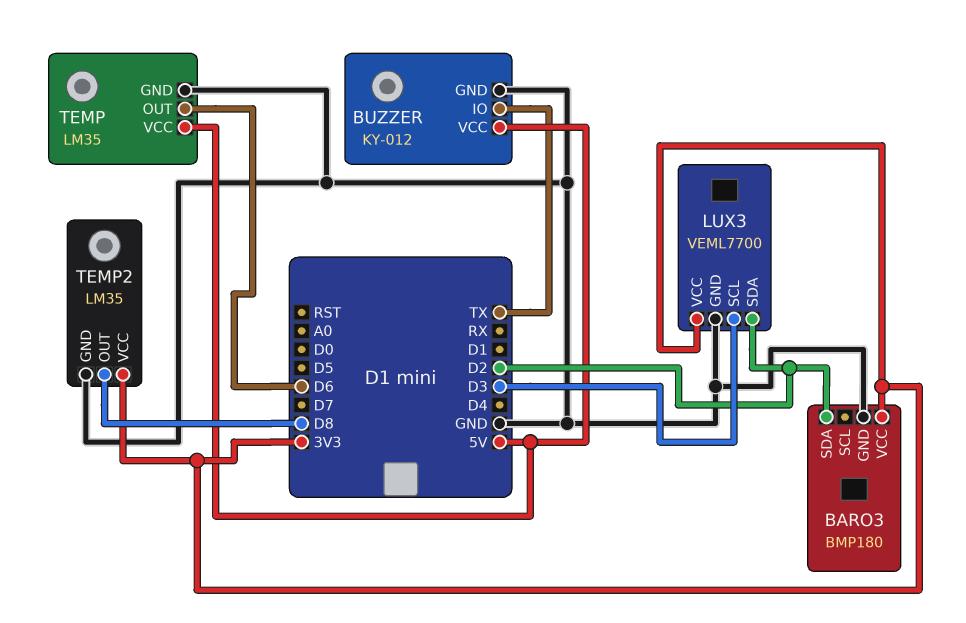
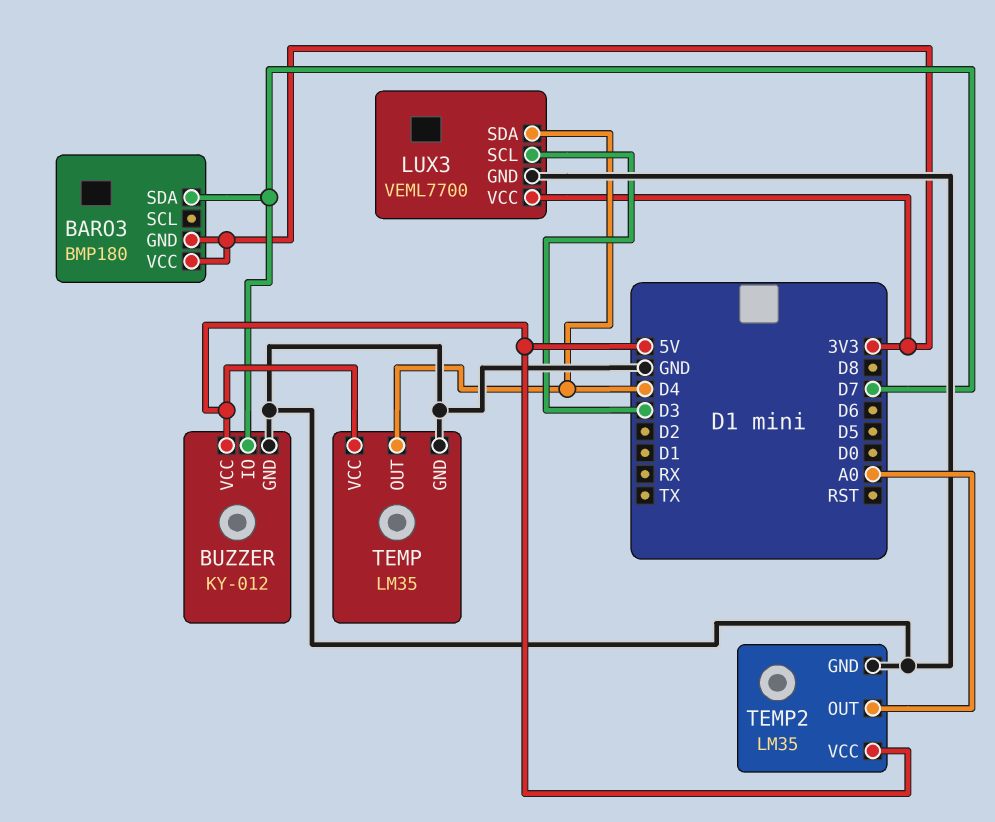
BARO3 pin GND: GND -> 3V3
BARO3 pin SDA: D2 -> D7
BUZZER pin IO: TX -> D7
LUX3 pin SDA: D2 -> D4
TEMP pin OUT: D6 -> D4
TEMP2 pin OUT: D8 -> A0
TEMP2 pin VCC: 3V3 -> 5V

